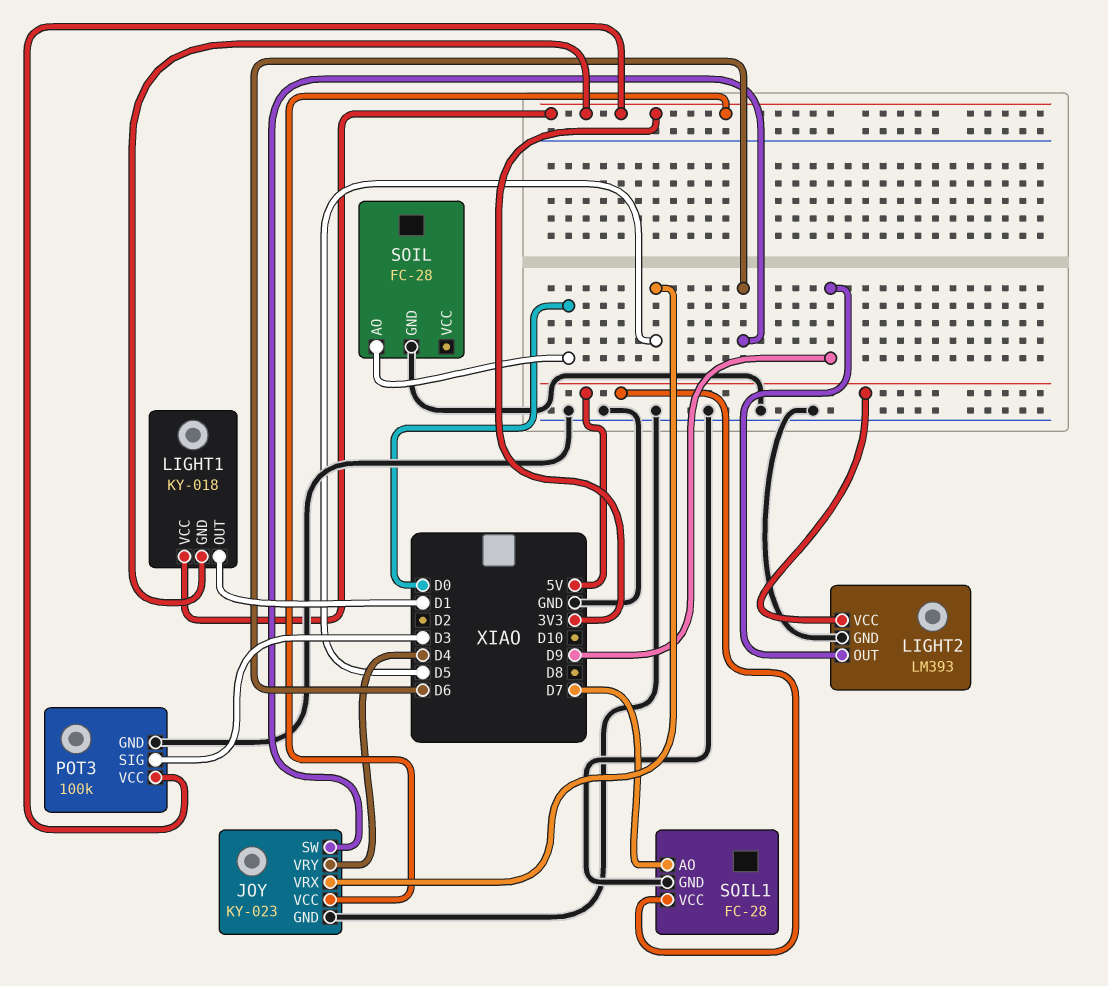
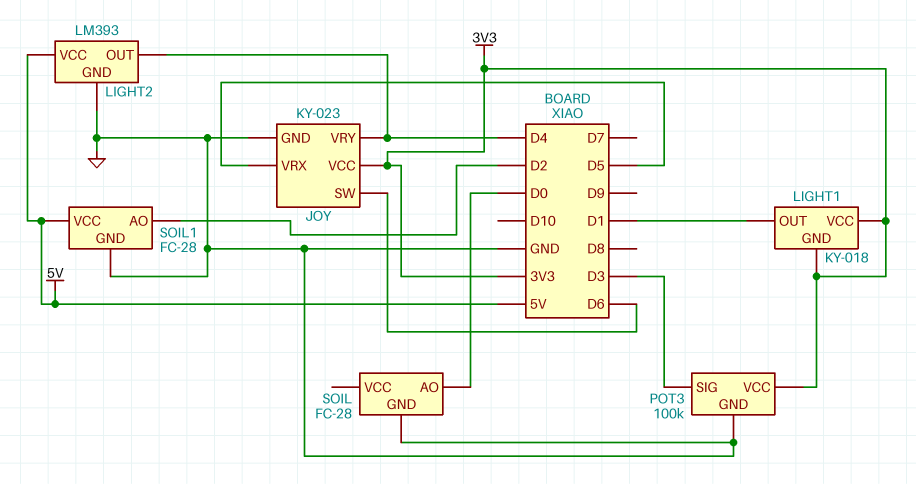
LIGHT2 pin OUT: D9 -> D4
SOIL1 pin AO: D7 -> D2

